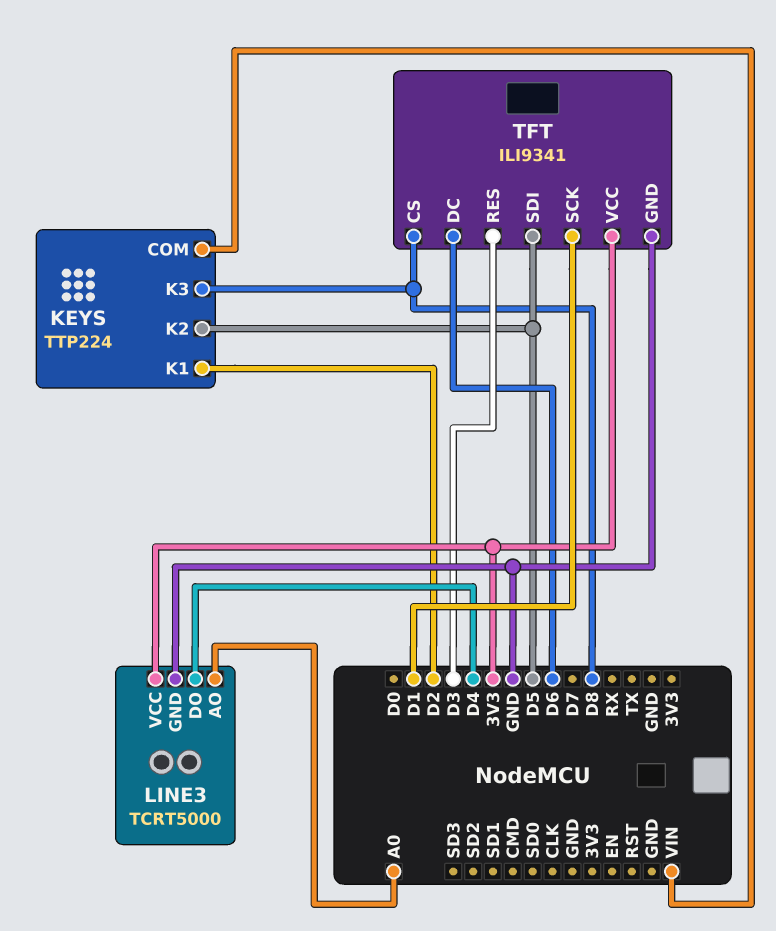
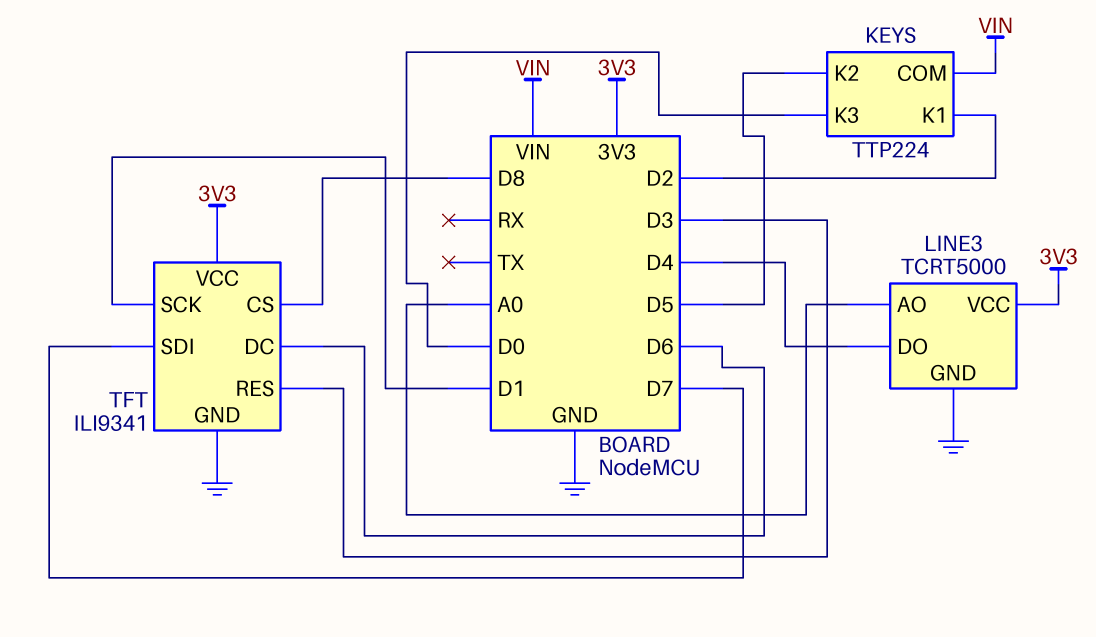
KEYS pin K3: D8 -> D0
TFT pin SDI: D5 -> D7

